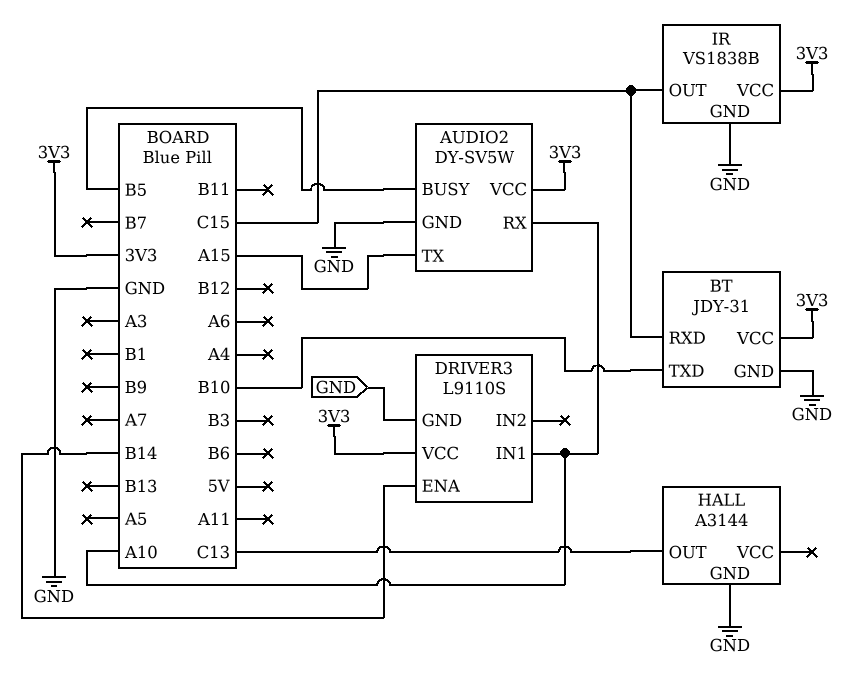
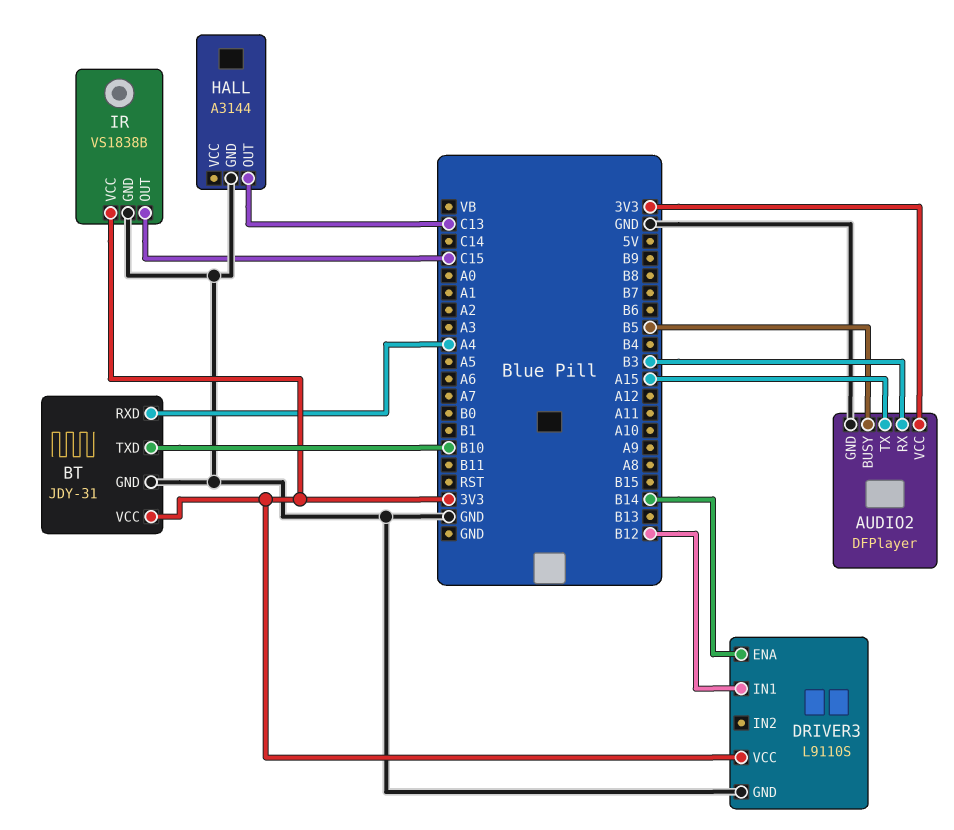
AUDIO2: DY-SV5W -> DFPlayer
AUDIO2 pin RX: A10 -> B3
BT pin RXD: C15 -> A4
DRIVER3 pin IN1: A10 -> B12

